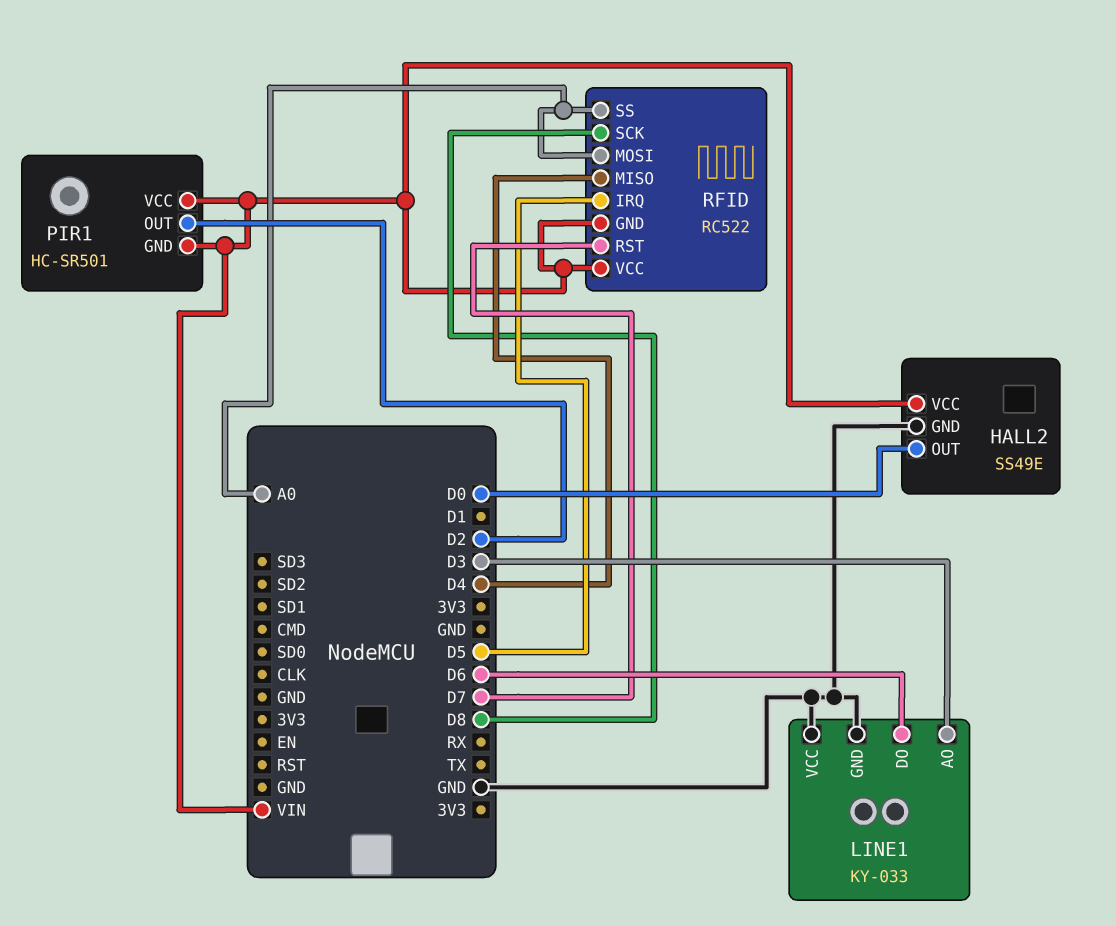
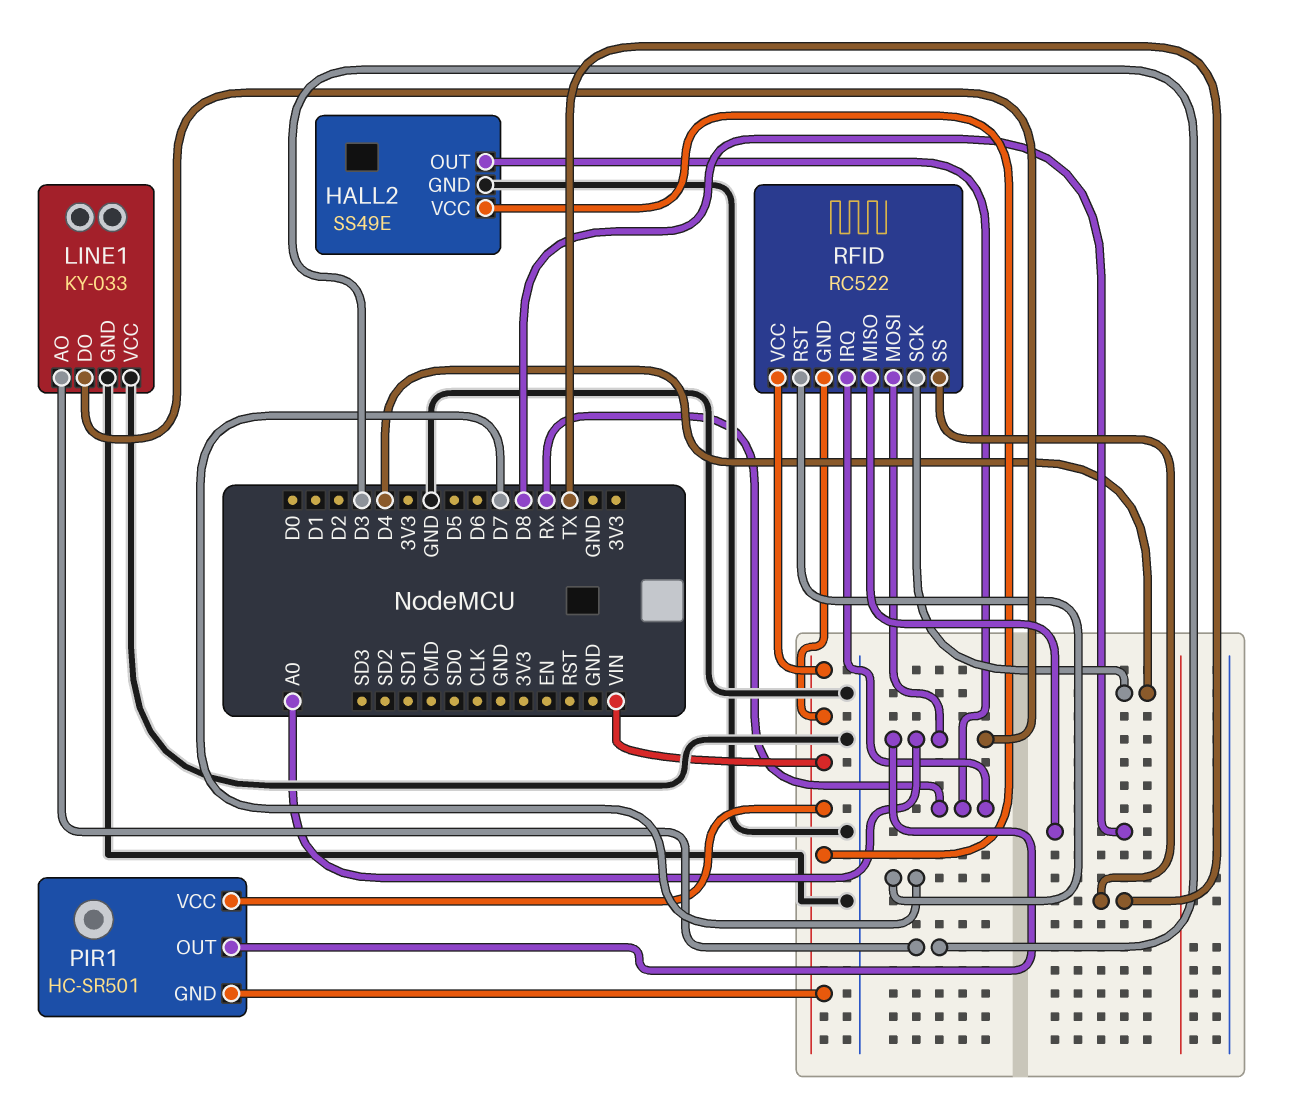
HALL2 pin OUT: D0 -> RX
LINE1 pin DO: D6 -> A0
PIR1 pin OUT: D2 -> A0
RFID pin IRQ: D5 -> RX
RFID pin MISO: D4 -> D8
RFID pin SCK: D8 -> D4
RFID pin SS: A0 -> TX

